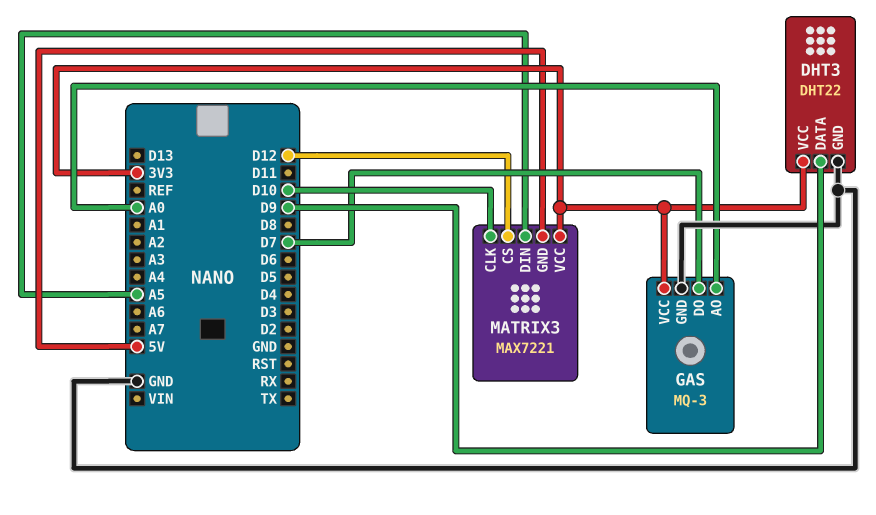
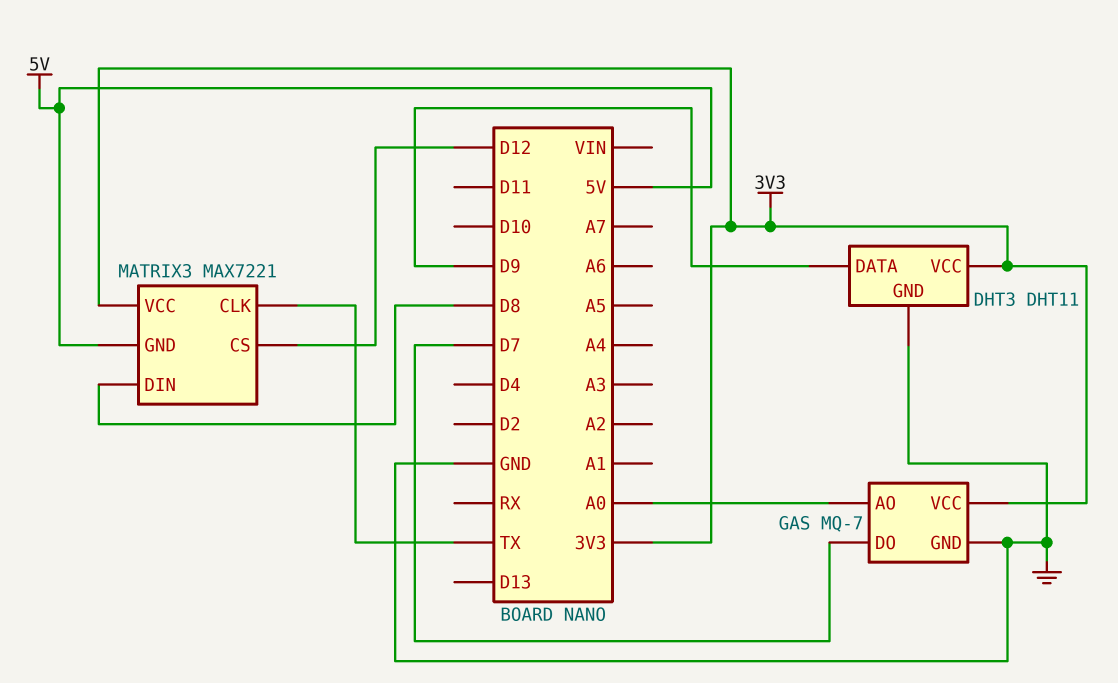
DHT3: DHT22 -> DHT11
GAS: MQ-3 -> MQ-7
MATRIX3 pin CLK: D10 -> TX
MATRIX3 pin DIN: A5 -> D8

